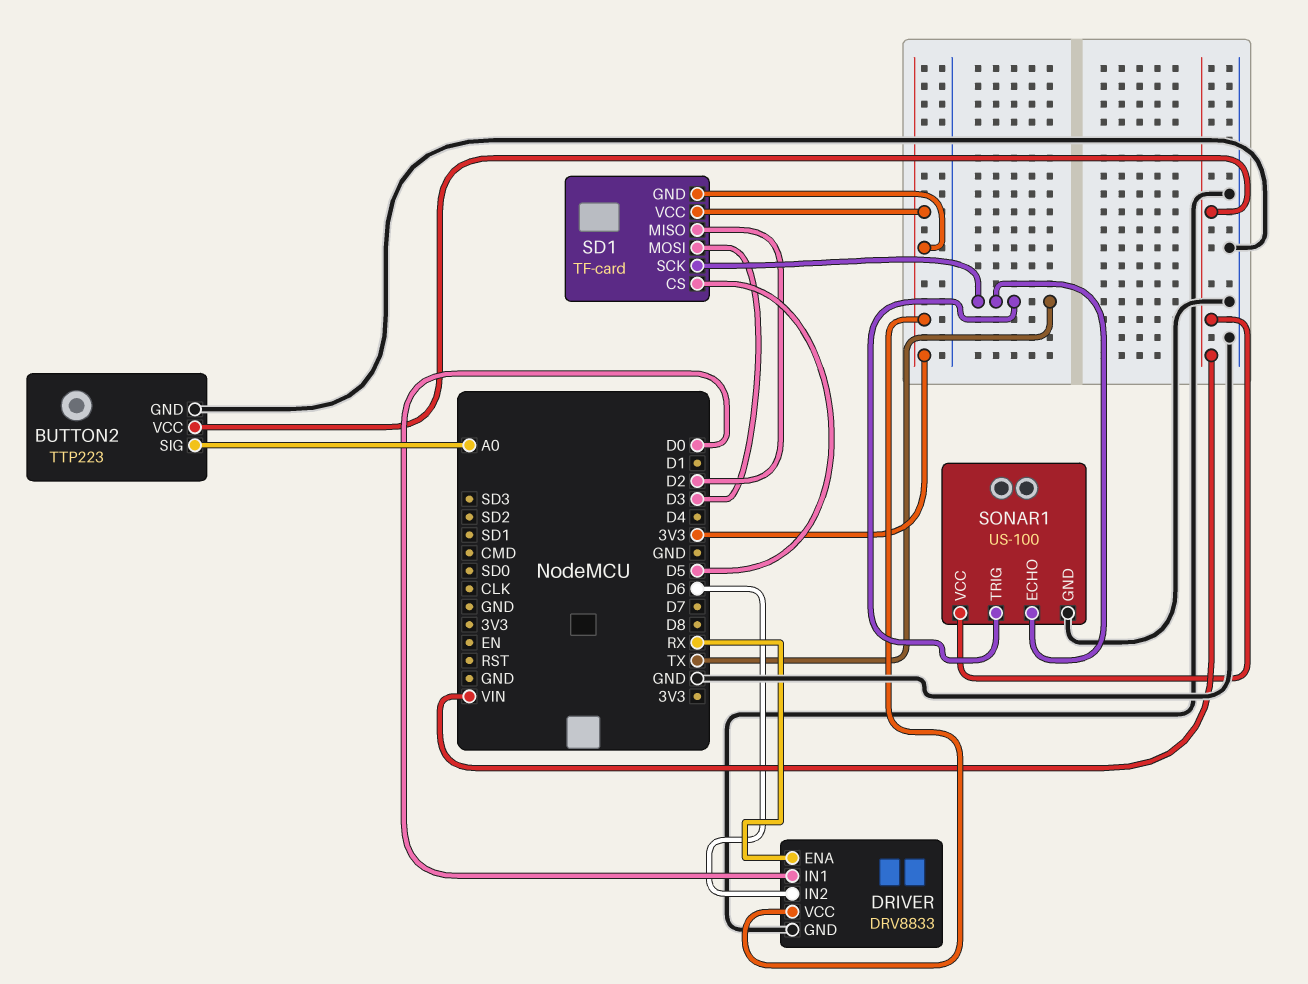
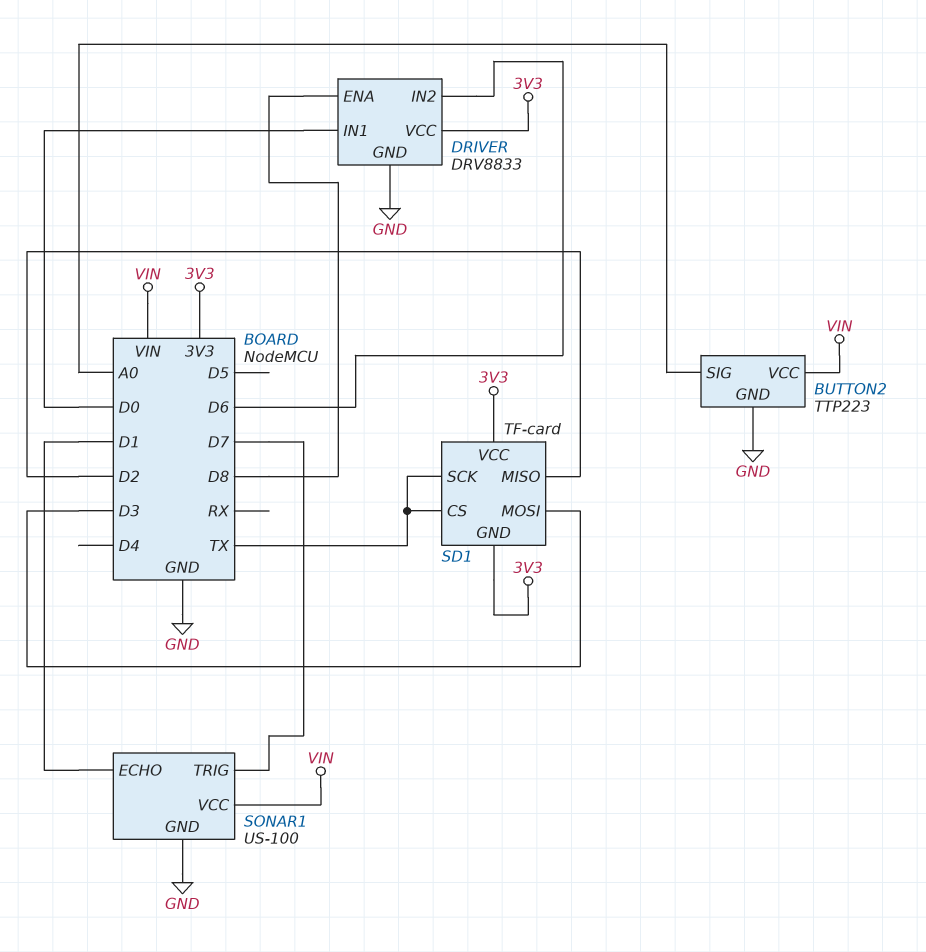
DRIVER pin ENA: RX -> D8
SD1 pin CS: D5 -> TX
SONAR1 pin ECHO: TX -> D1
SONAR1 pin TRIG: TX -> D7

